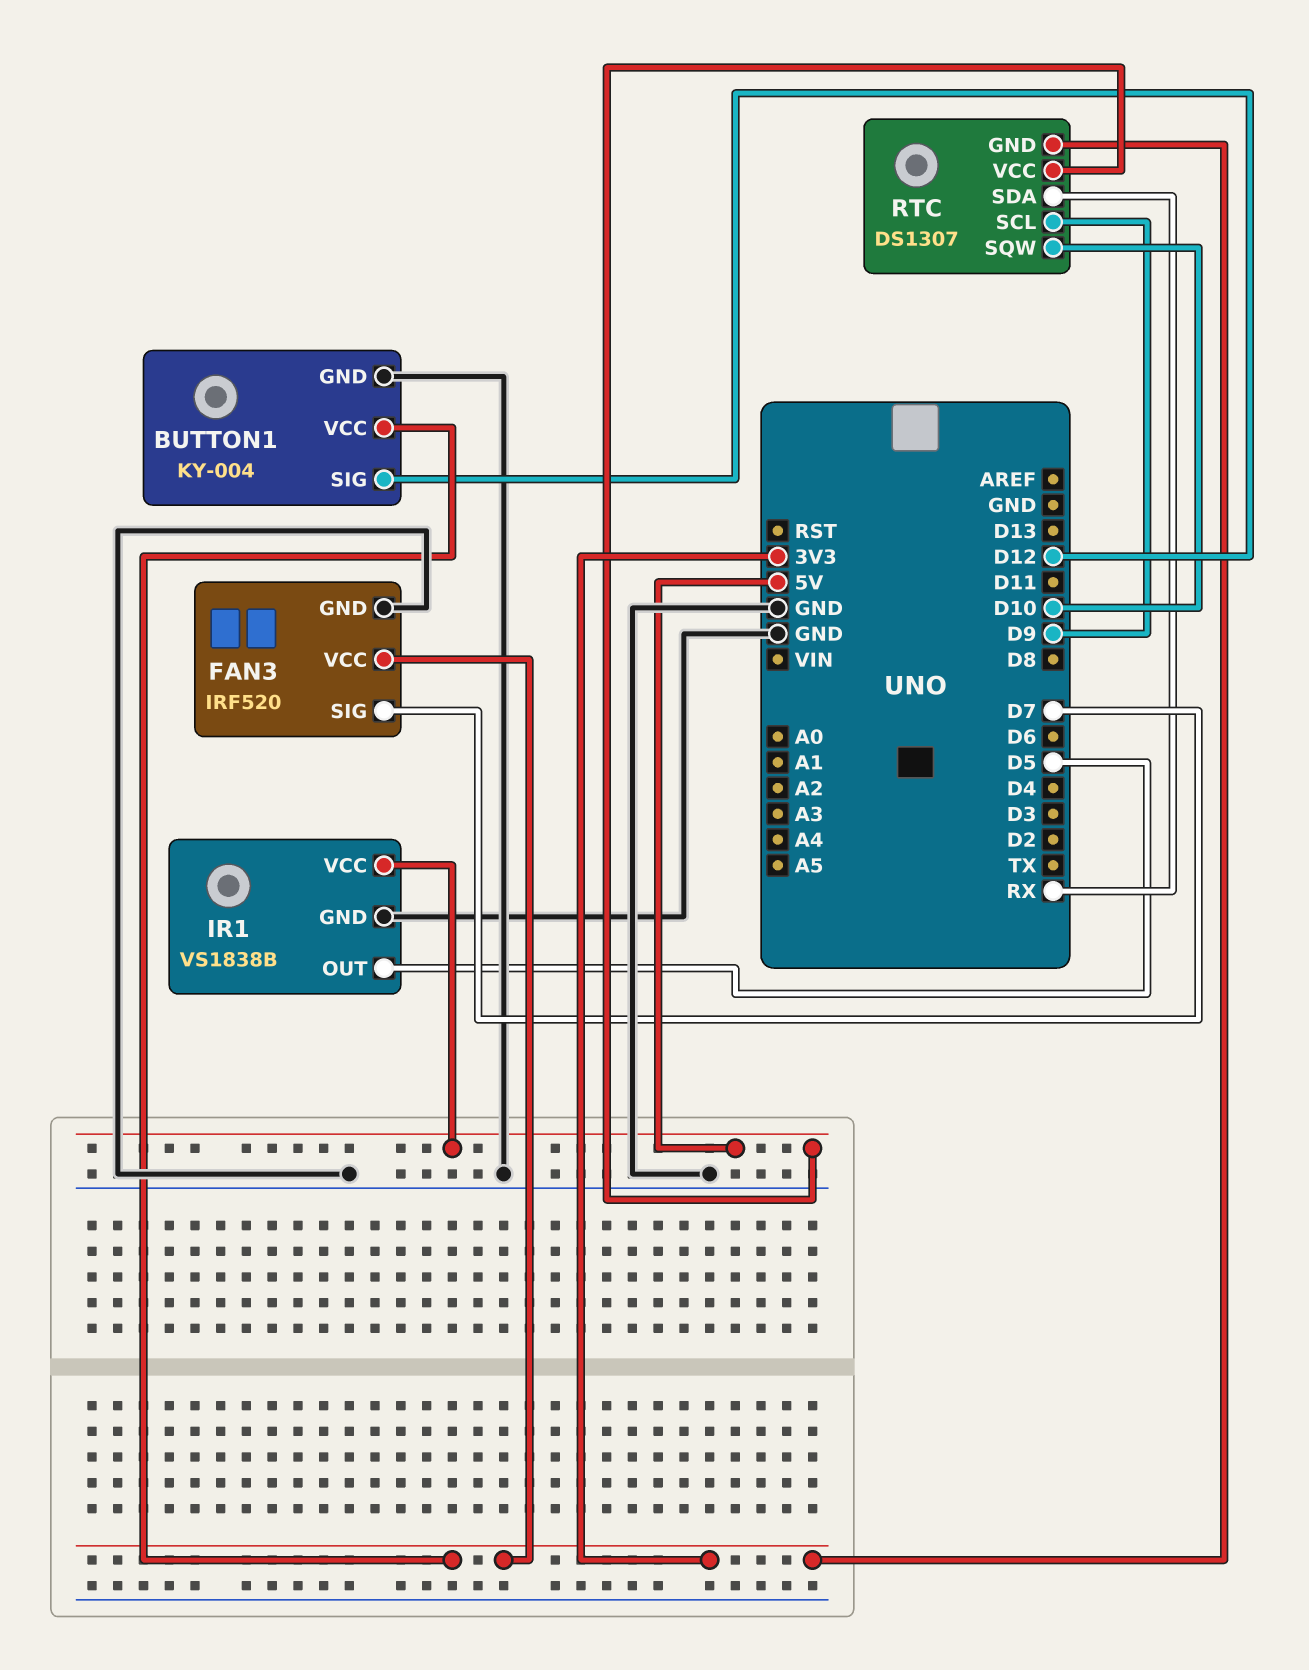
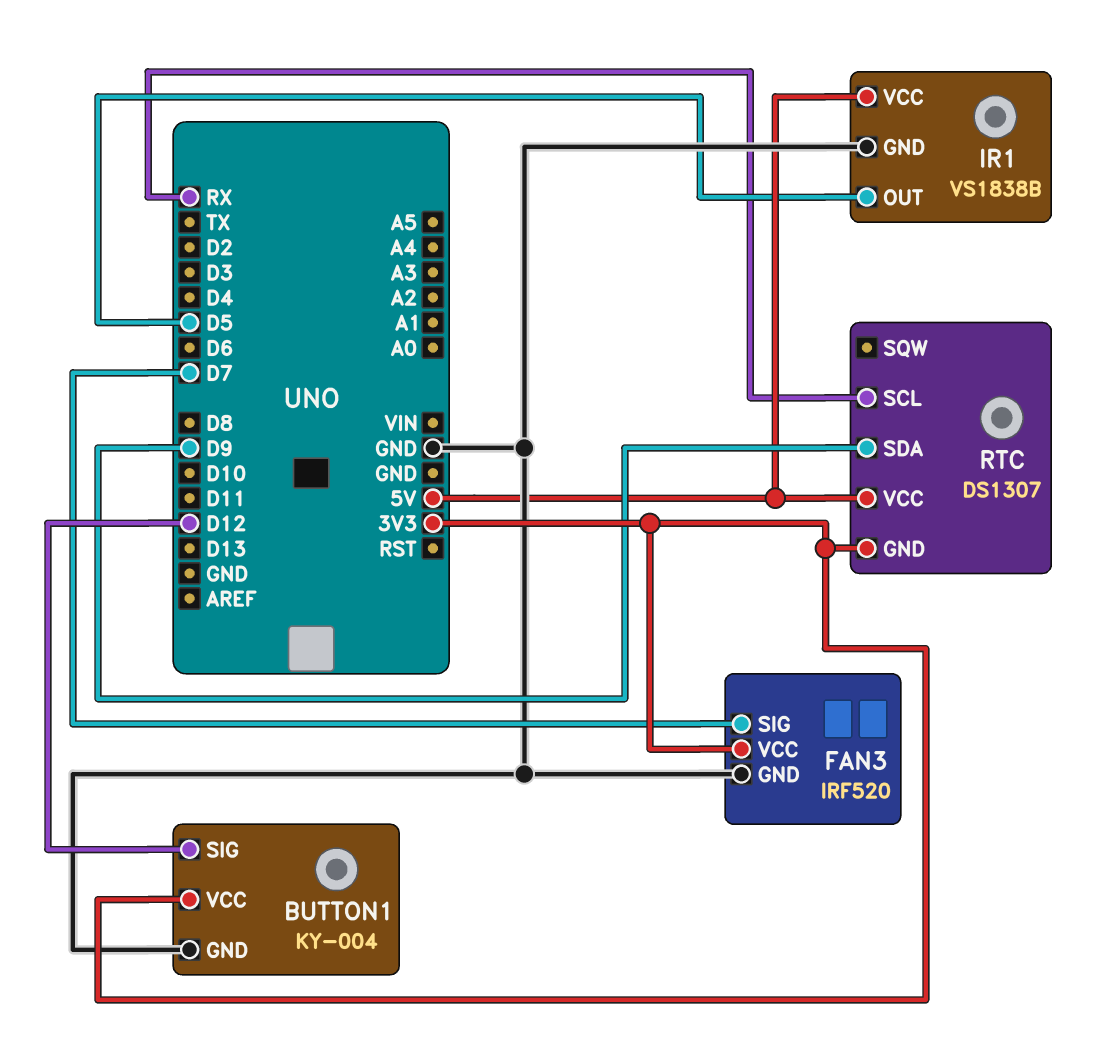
RTC pin SCL: D9 -> RX
RTC pin SDA: RX -> D9
RTC pin SQW: D10 -> none

